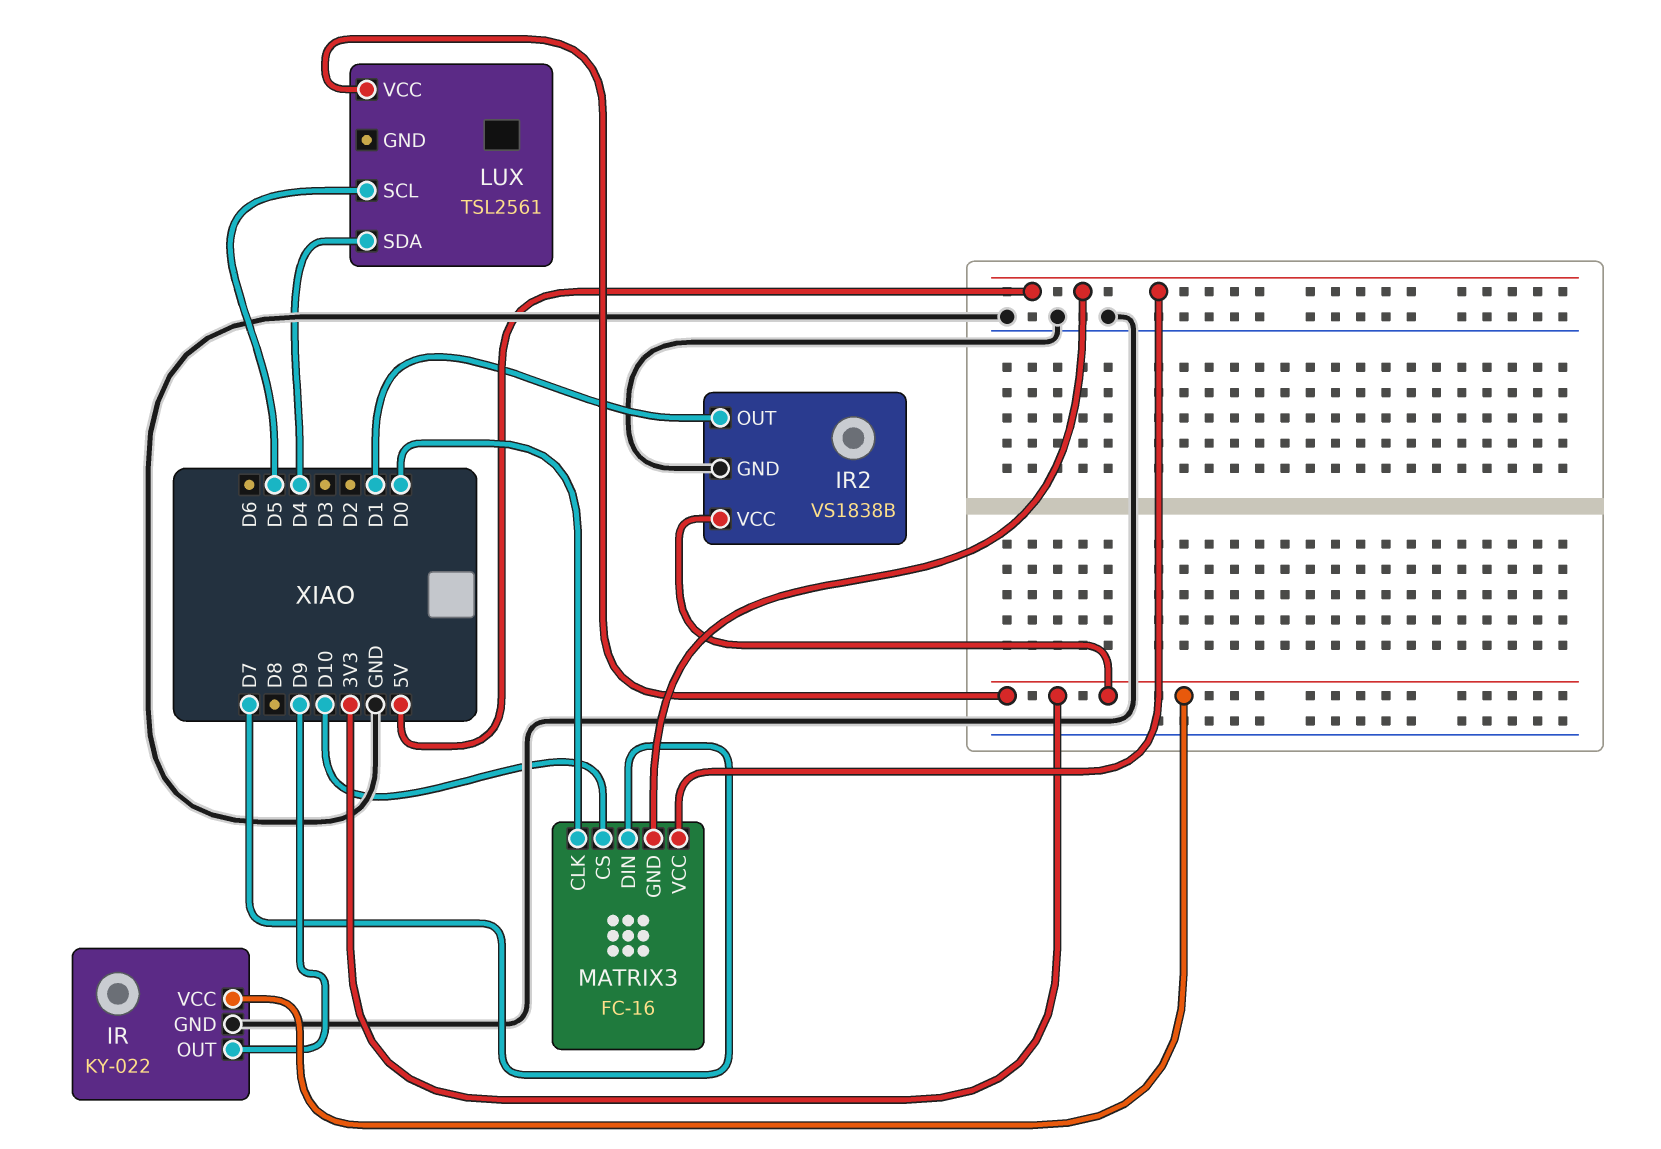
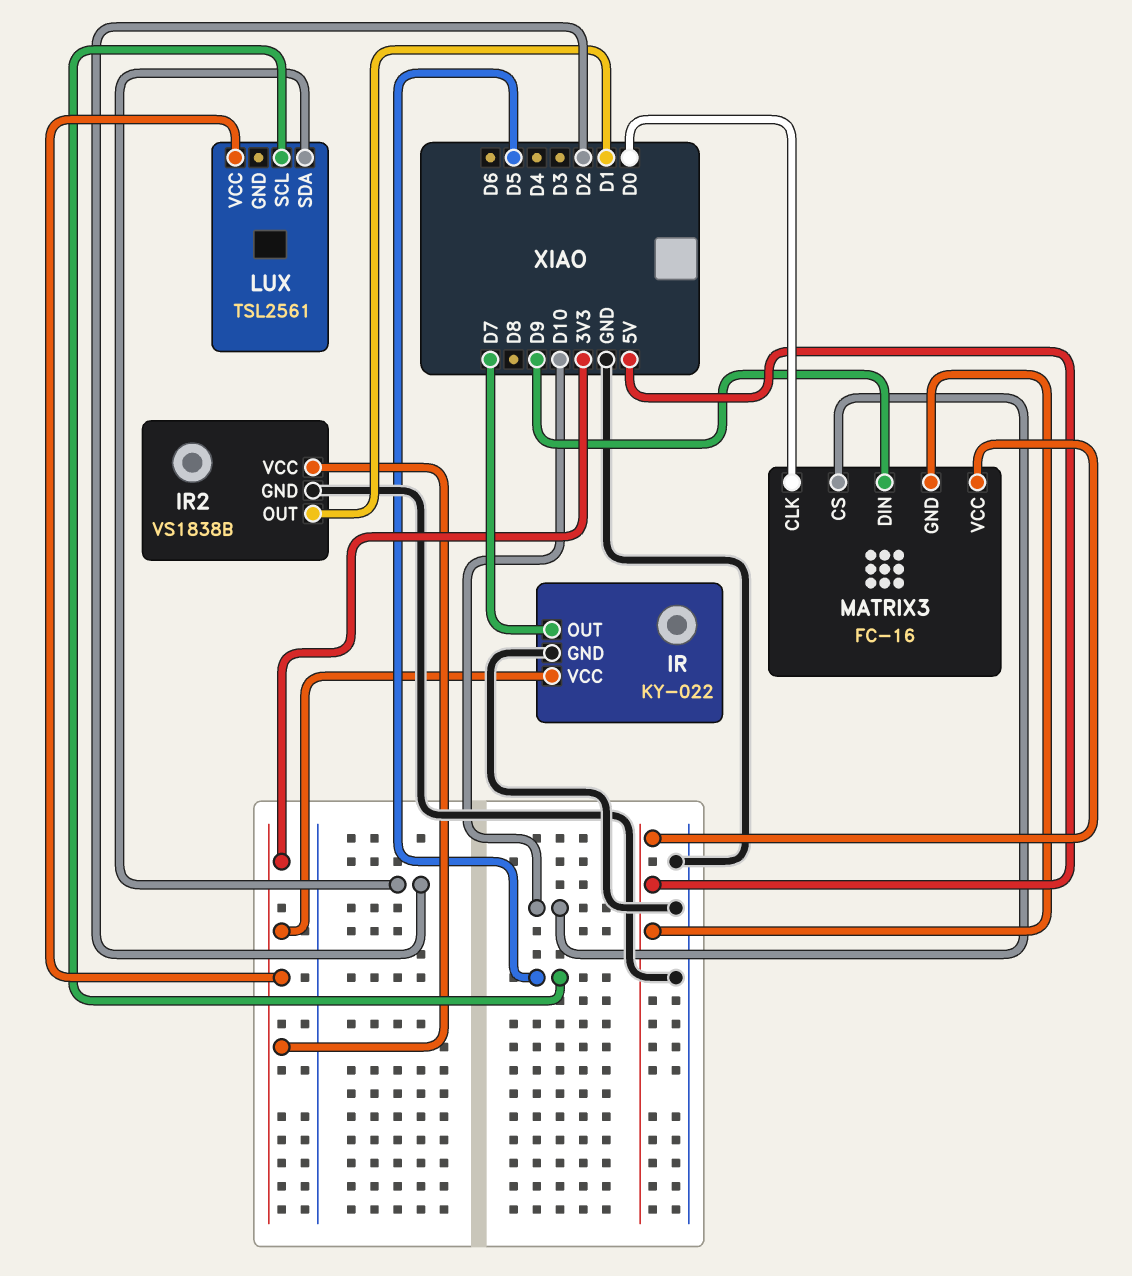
IR pin OUT: D9 -> D7
LUX pin SDA: D4 -> D2
MATRIX3 pin DIN: D7 -> D9

